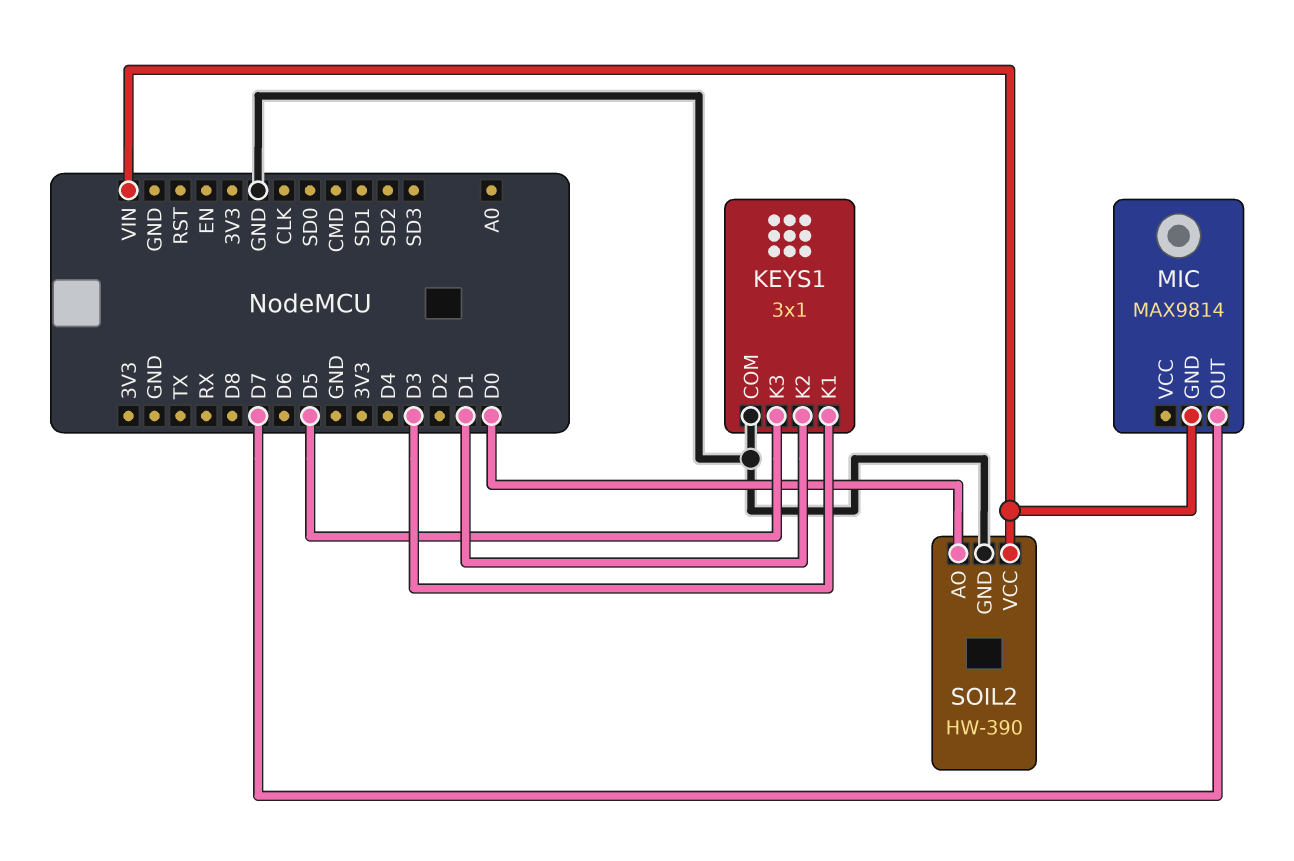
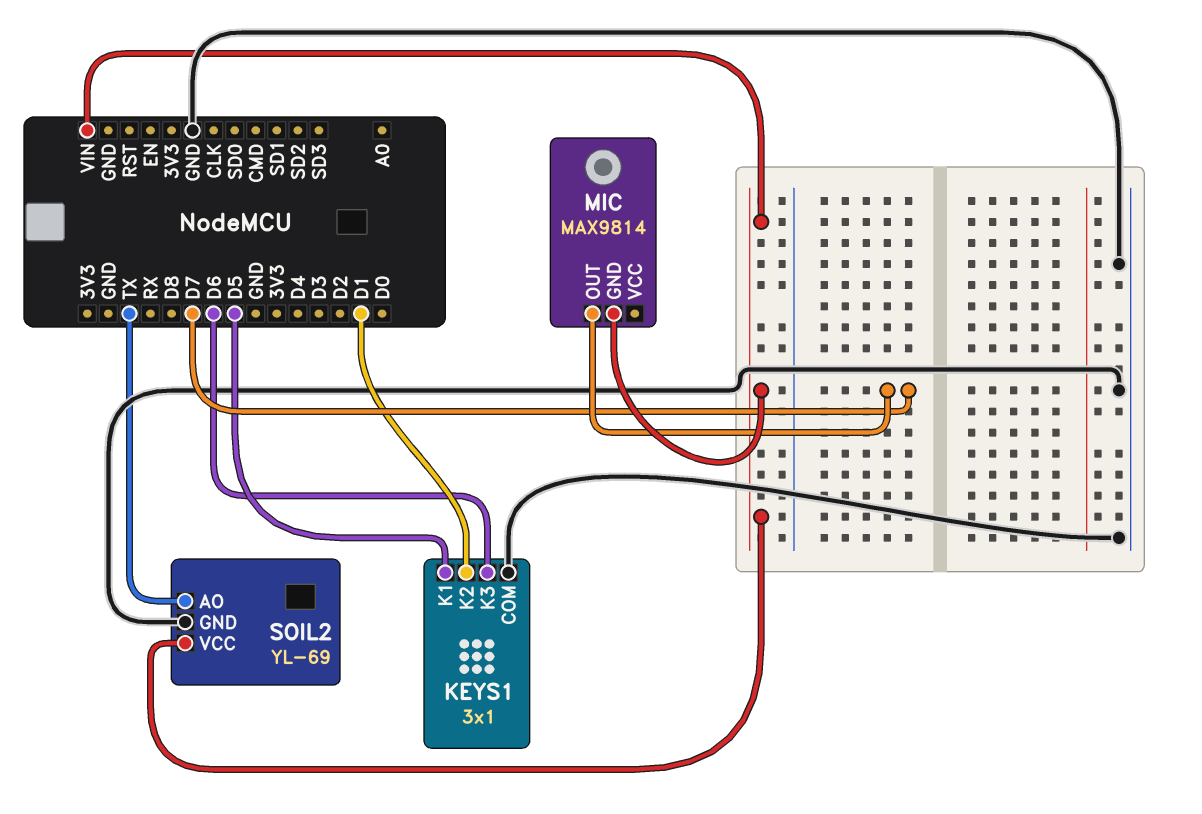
KEYS1 pin K1: D3 -> D5
KEYS1 pin K3: D5 -> D6
SOIL2: HW-390 -> YL-69
SOIL2 pin AO: D0 -> TX

